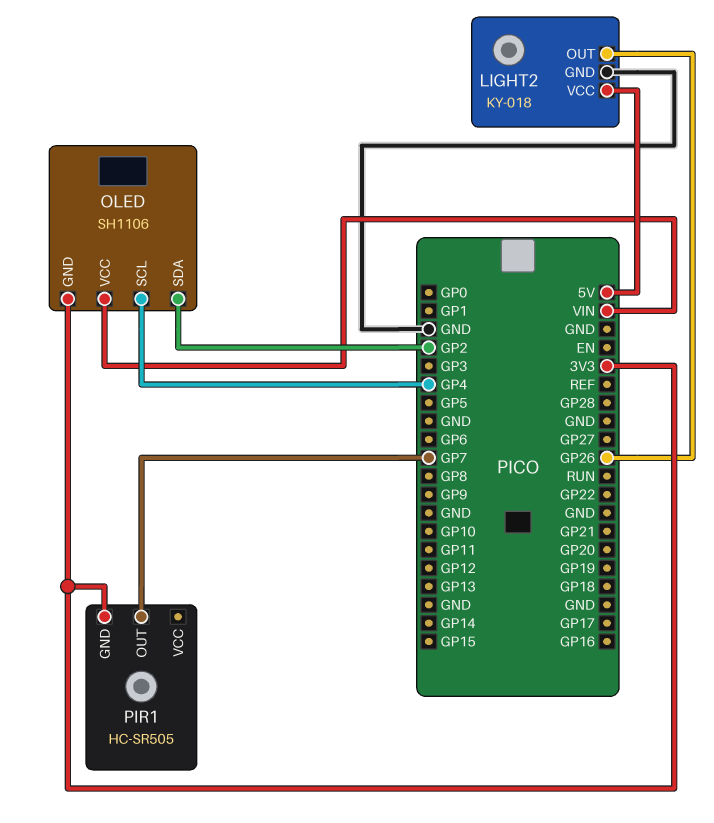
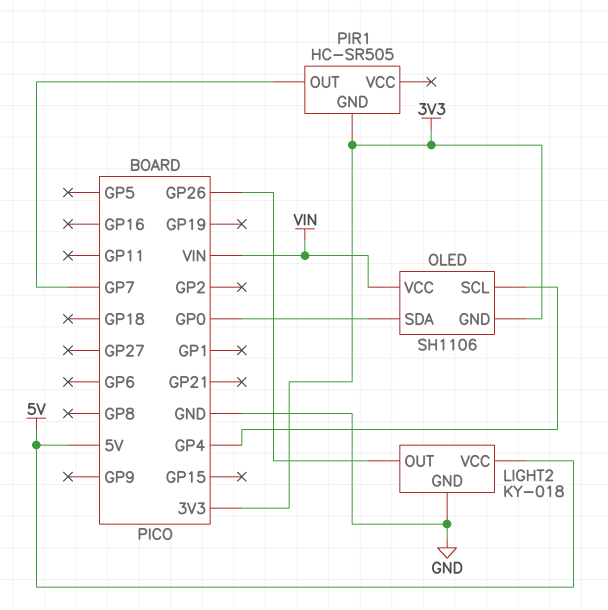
OLED pin SDA: GP2 -> GP0

